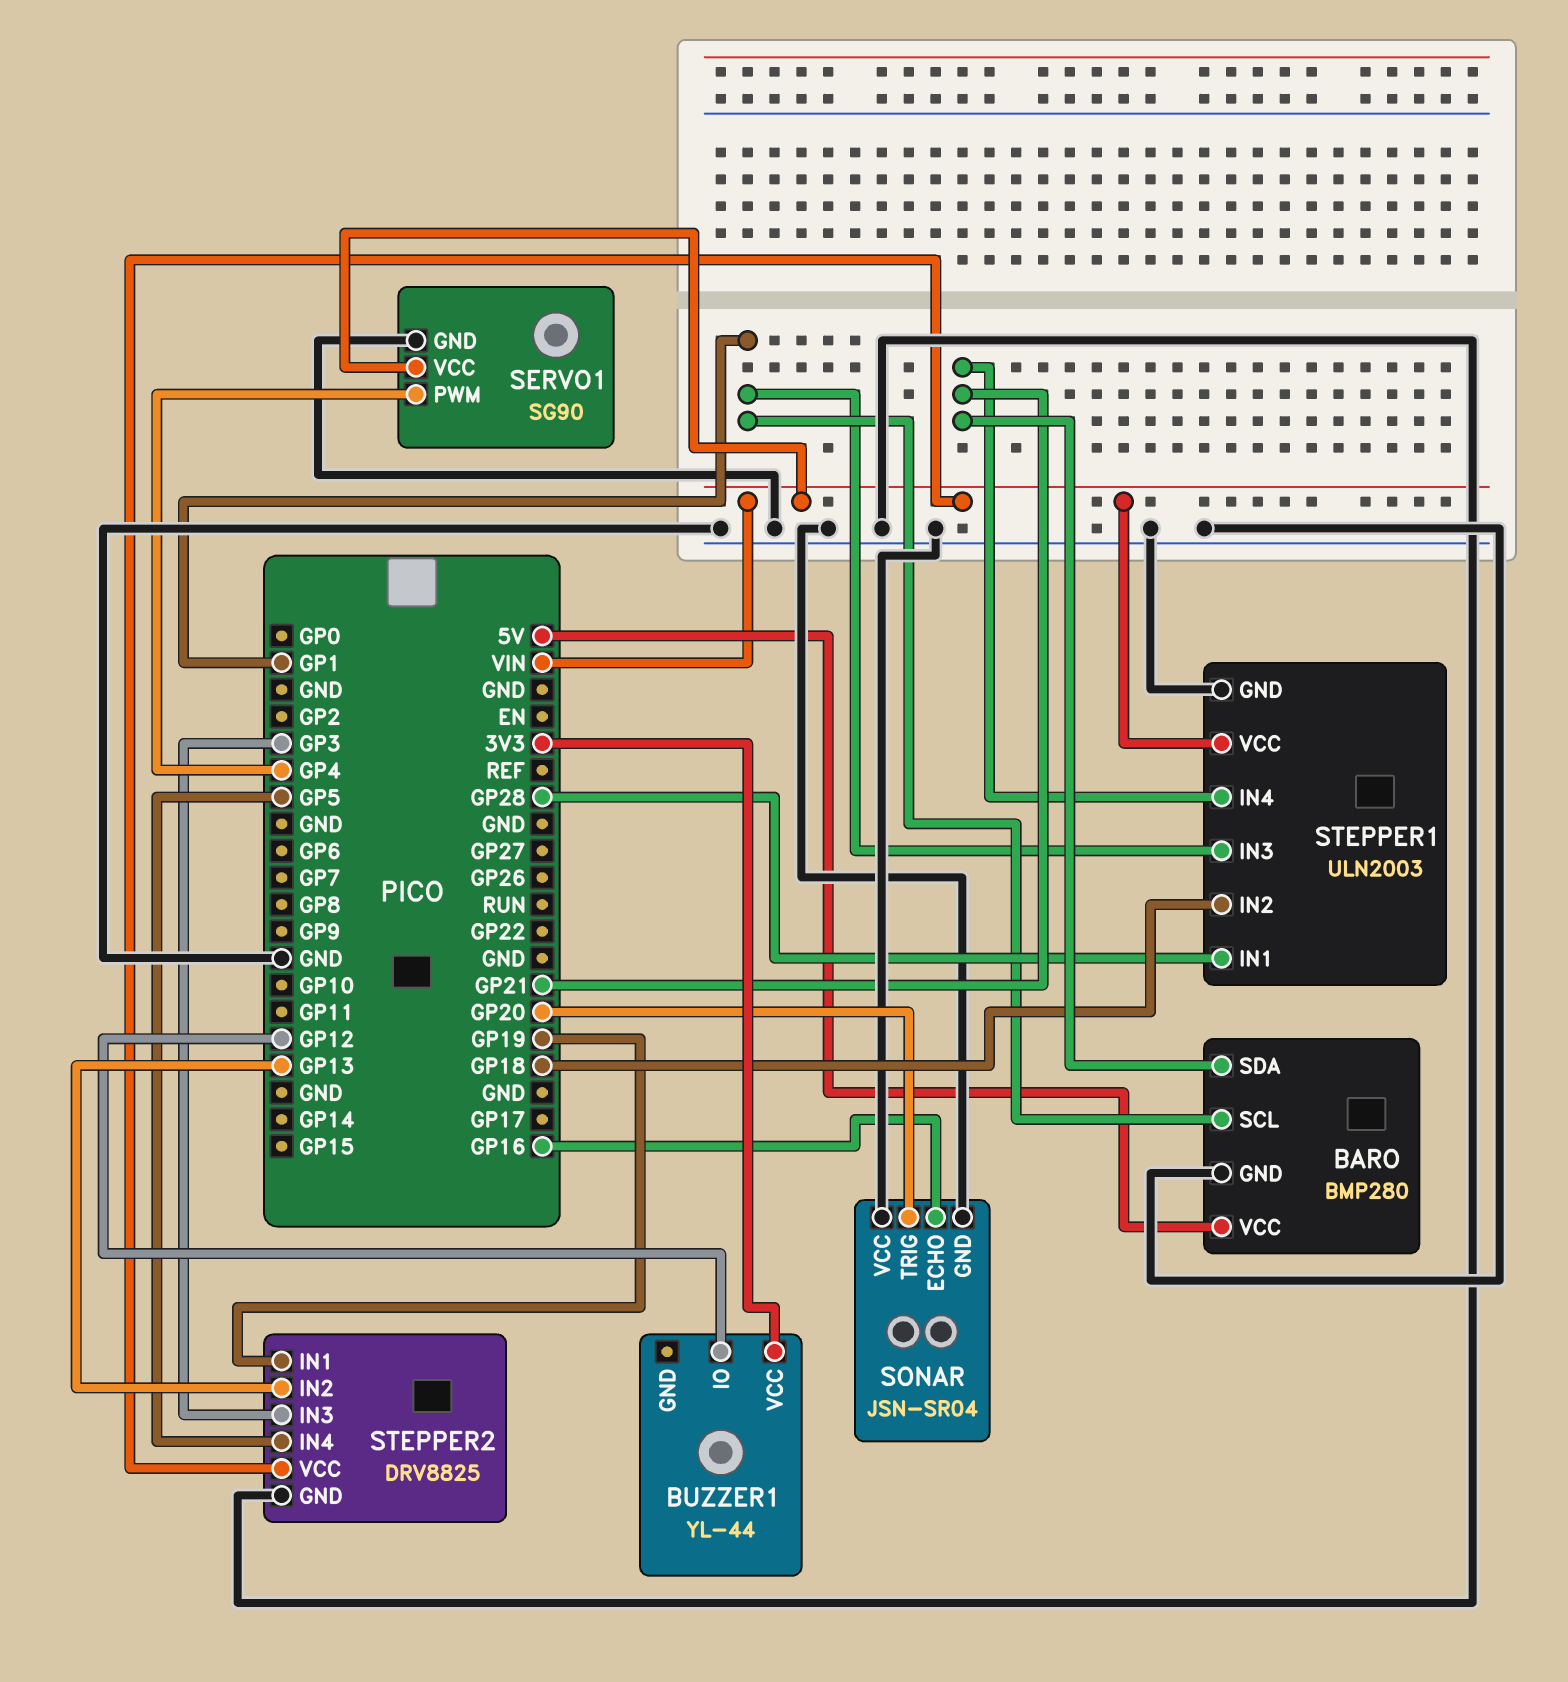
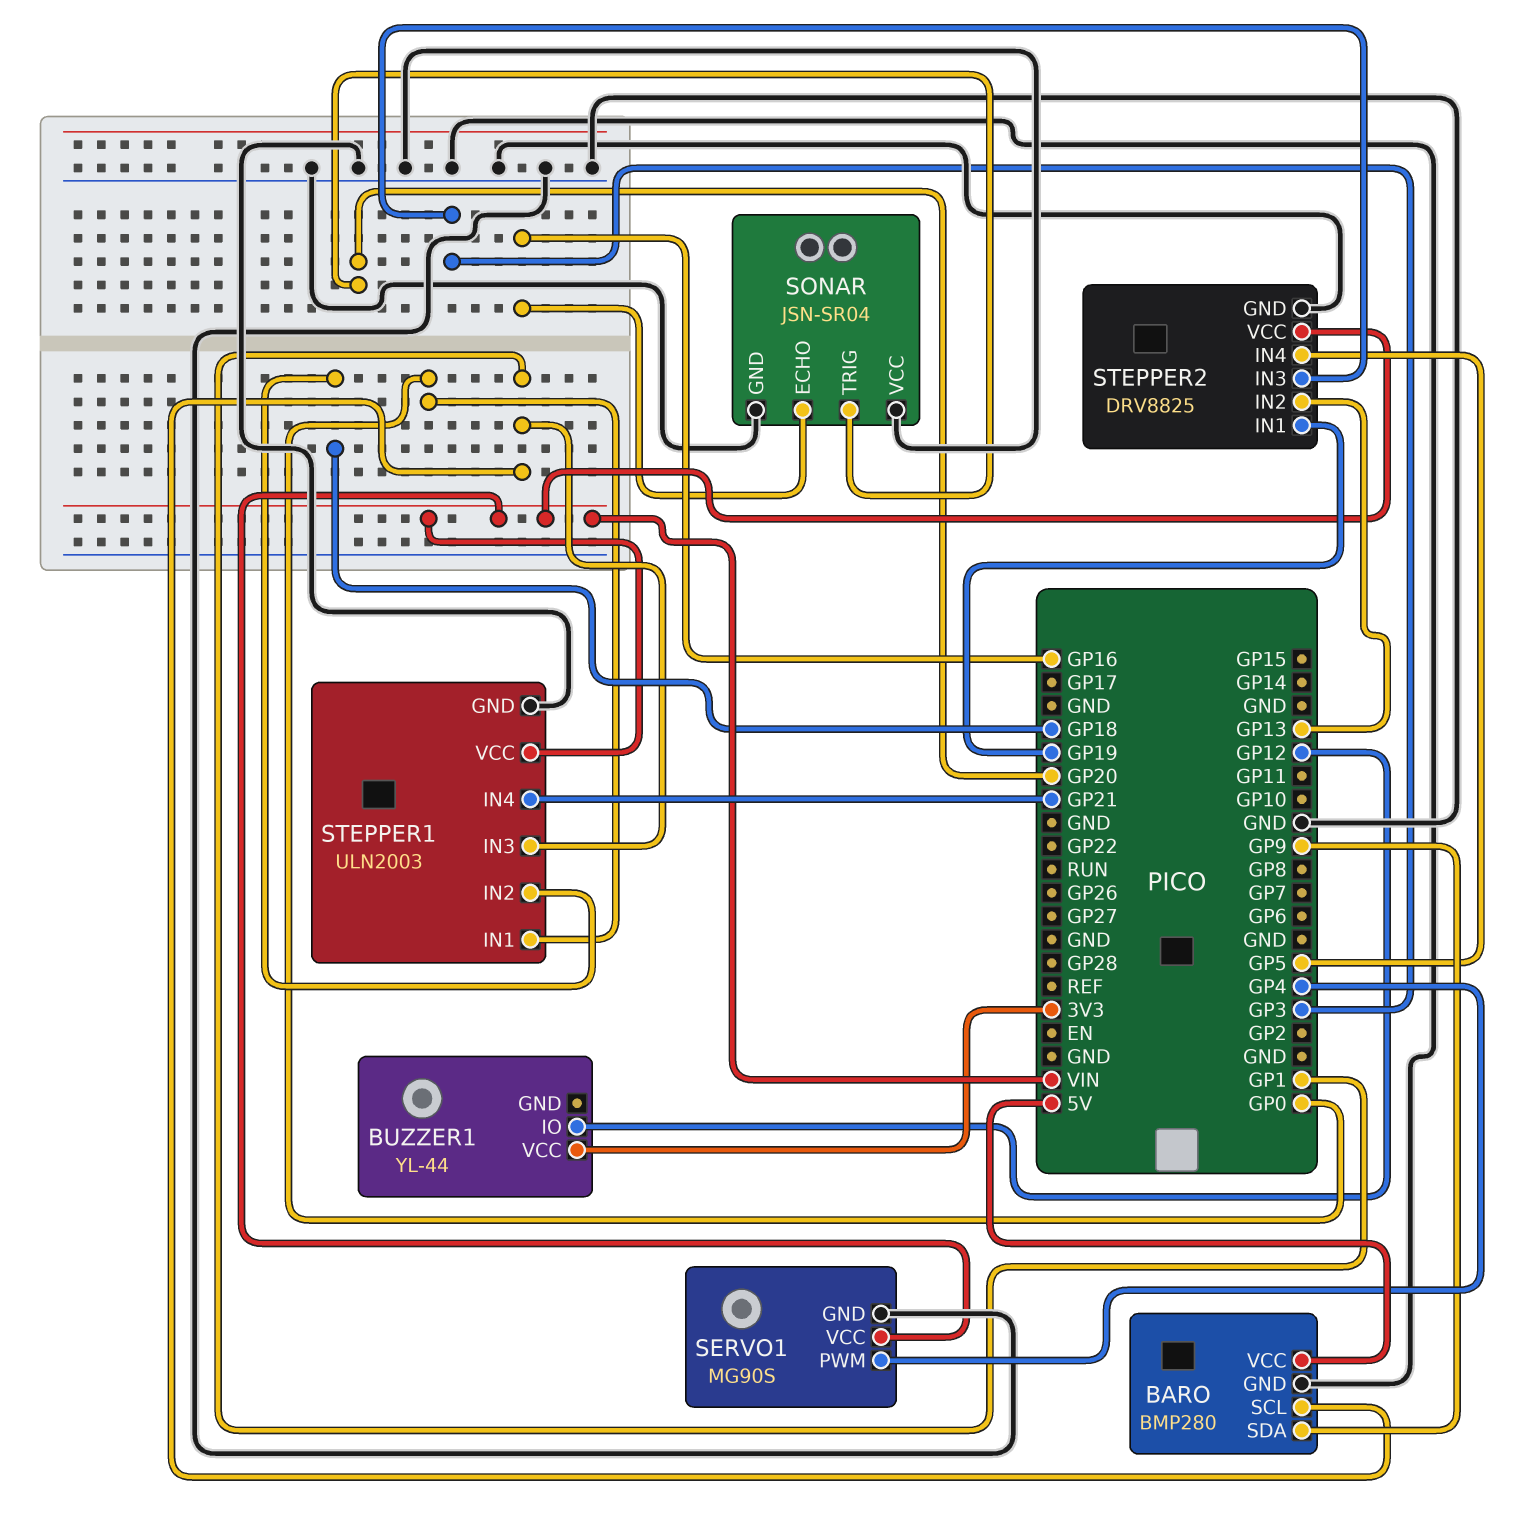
BARO pin SDA: GP21 -> GP9
SERVO1: SG90 -> MG90S
STEPPER1 pin IN1: GP28 -> GP0

